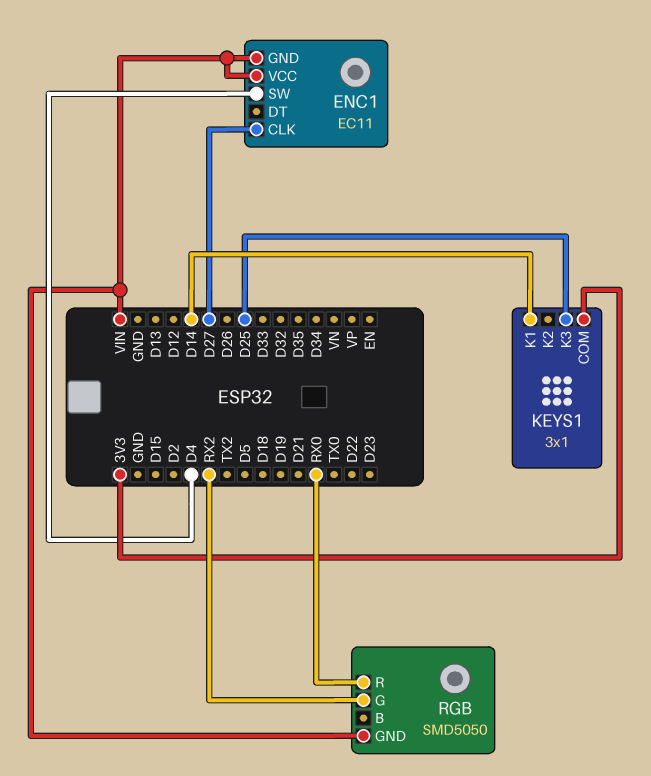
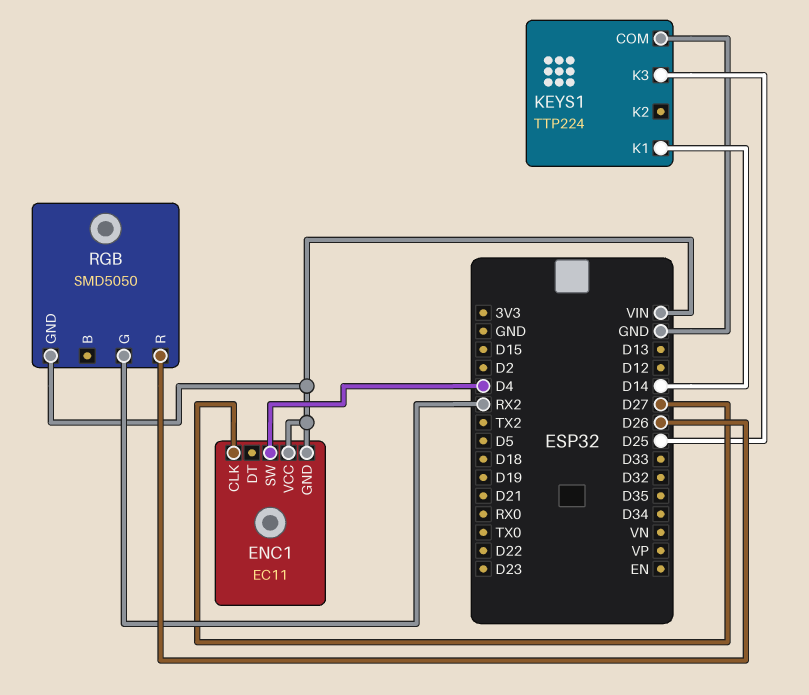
KEYS1: 3x1 -> TTP224
KEYS1 pin COM: 3V3 -> GND
RGB pin R: RX0 -> D26

